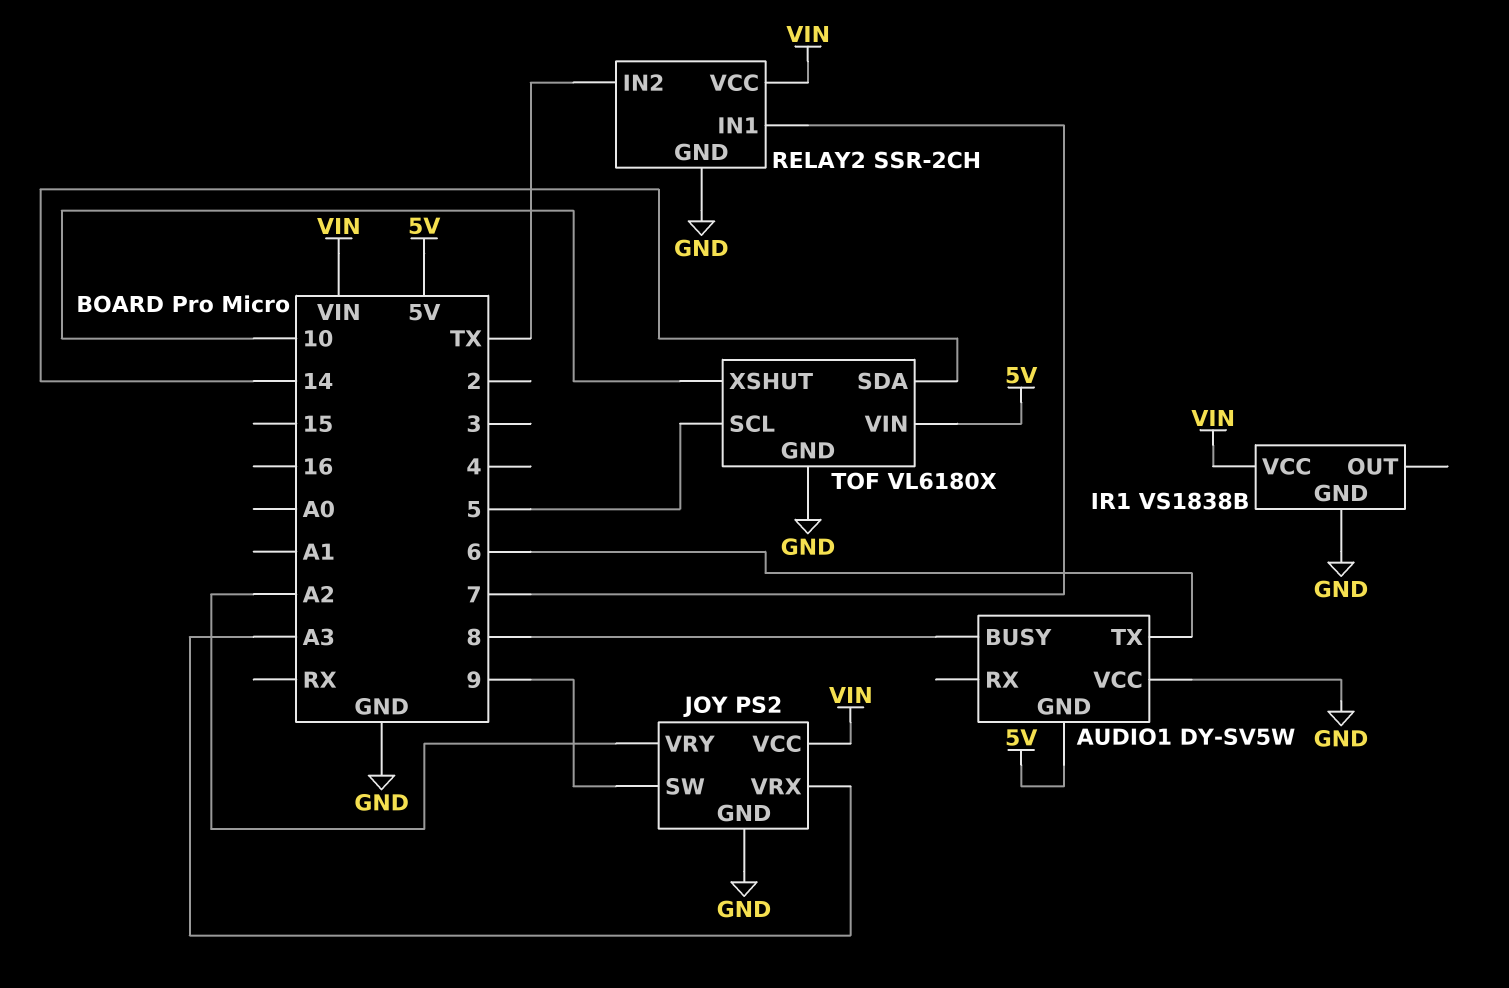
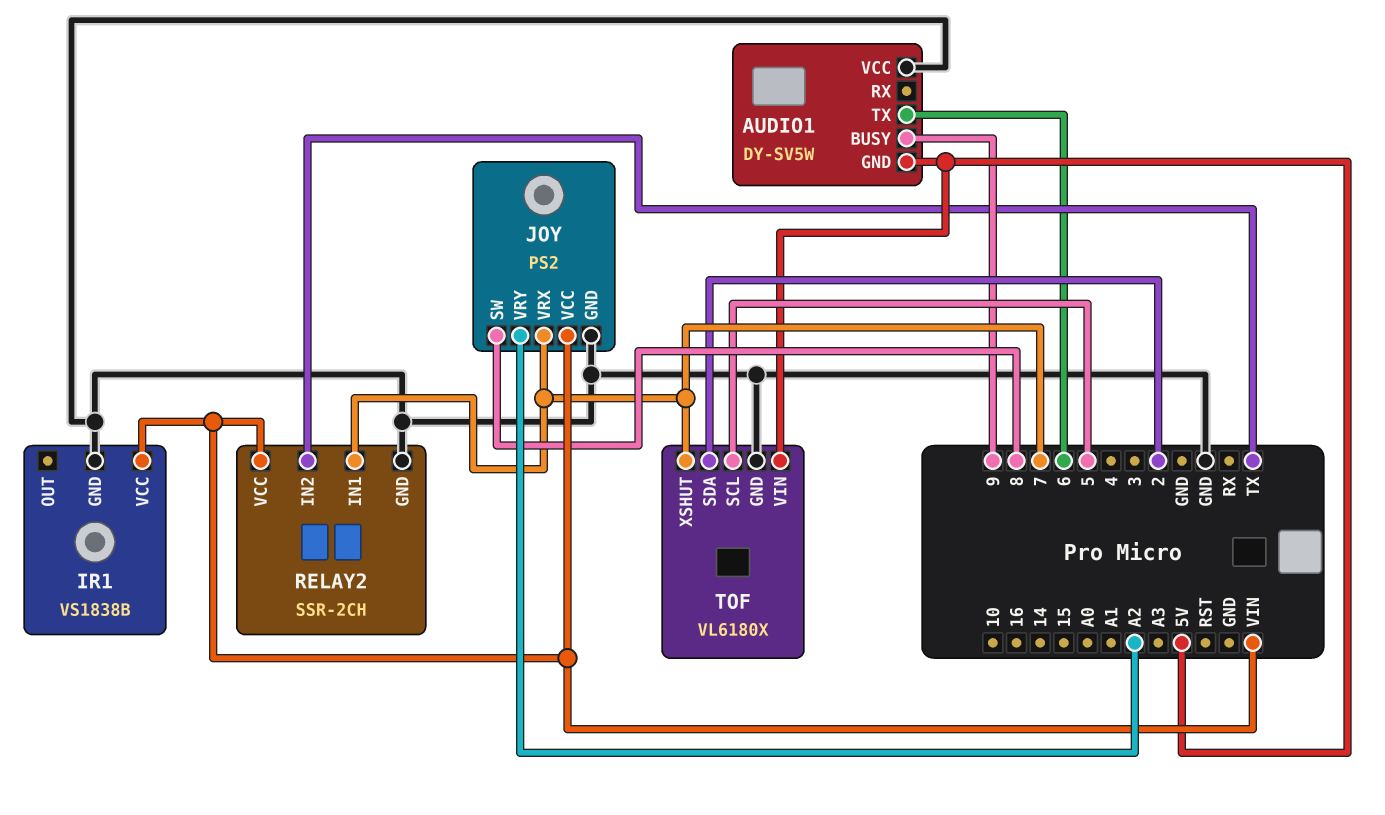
AUDIO1 pin BUSY: 8 -> 9
JOY pin SW: 9 -> 8
JOY pin VRX: A3 -> 7
TOF pin SDA: 14 -> 2
TOF pin XSHUT: 10 -> 7

